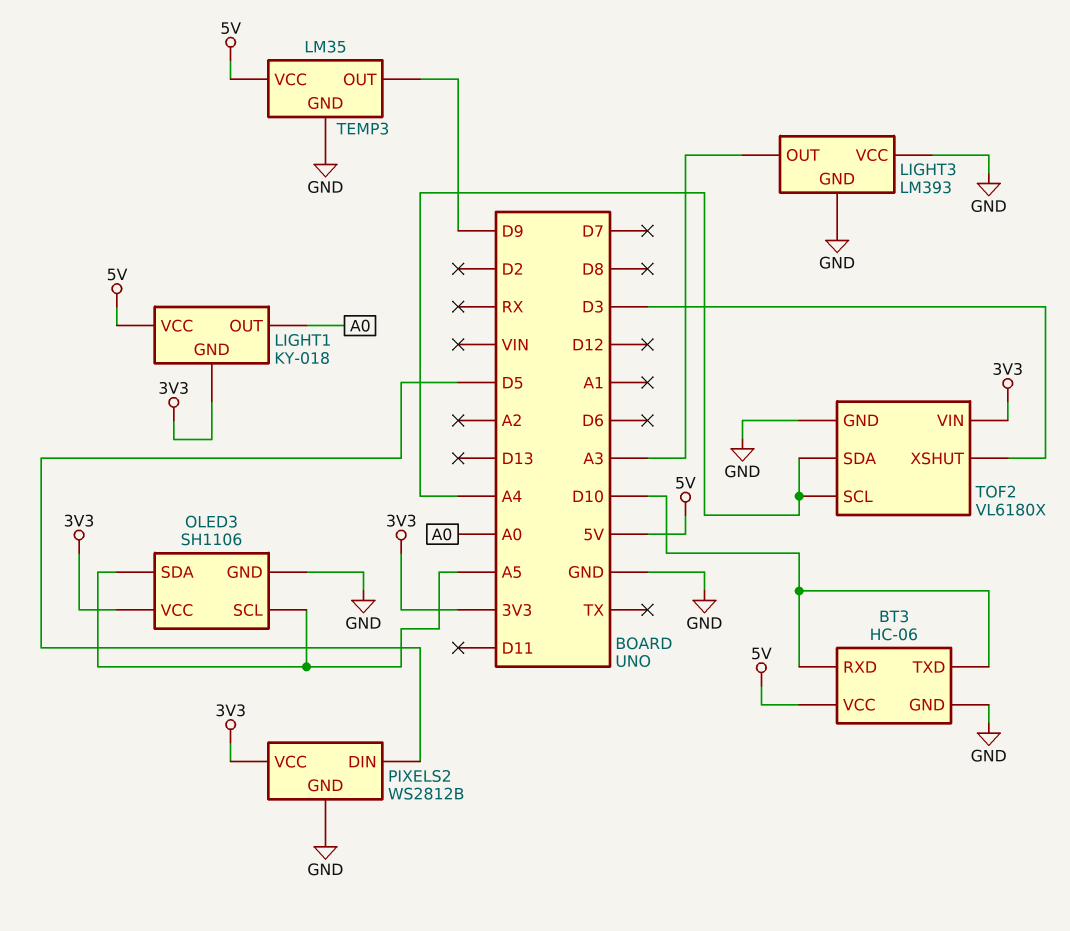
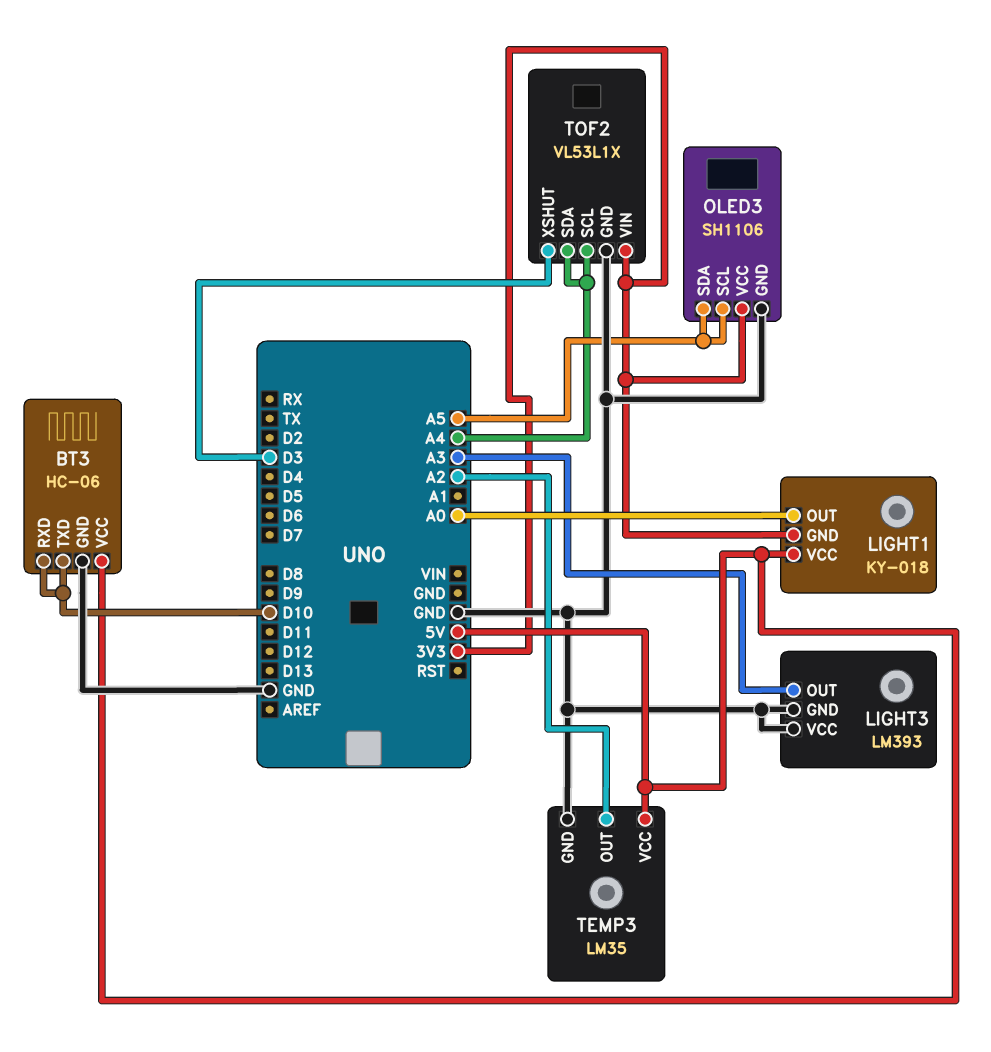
PIXELS2: WS2812B -> none
PIXELS2 pin DIN: D5 -> none
PIXELS2 pin GND: GND -> none
PIXELS2 pin VCC: 3V3 -> none
TEMP3 pin OUT: D9 -> A2
TOF2: VL6180X -> VL53L1X

